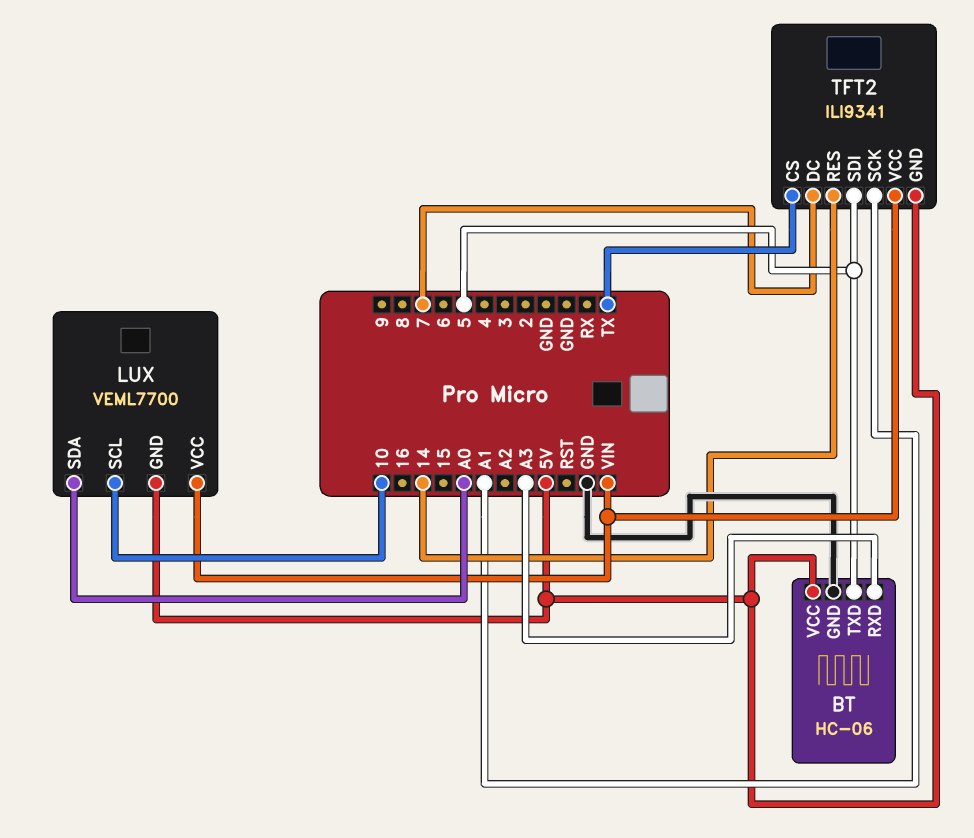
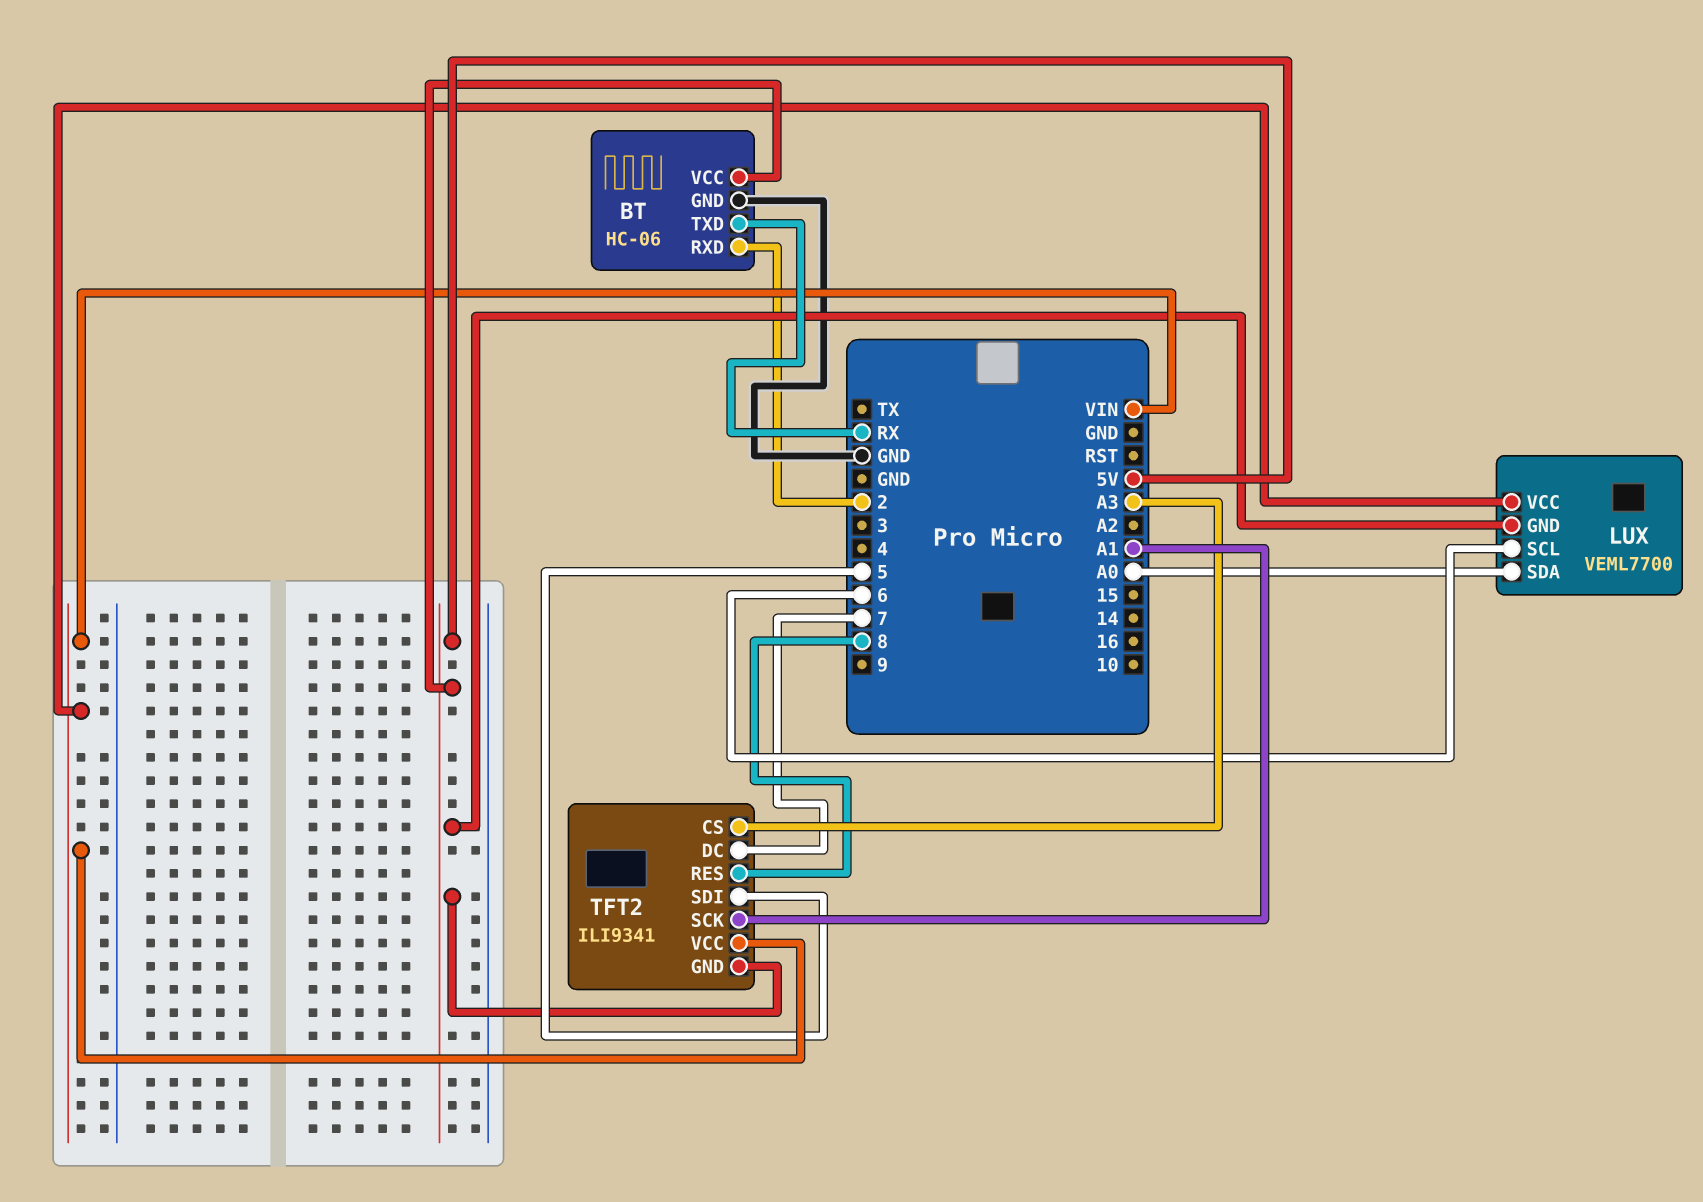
BT pin RXD: A3 -> 2
BT pin TXD: 5 -> RX
LUX pin SCL: 10 -> 6
TFT2 pin CS: TX -> A3
TFT2 pin RES: 14 -> 8

